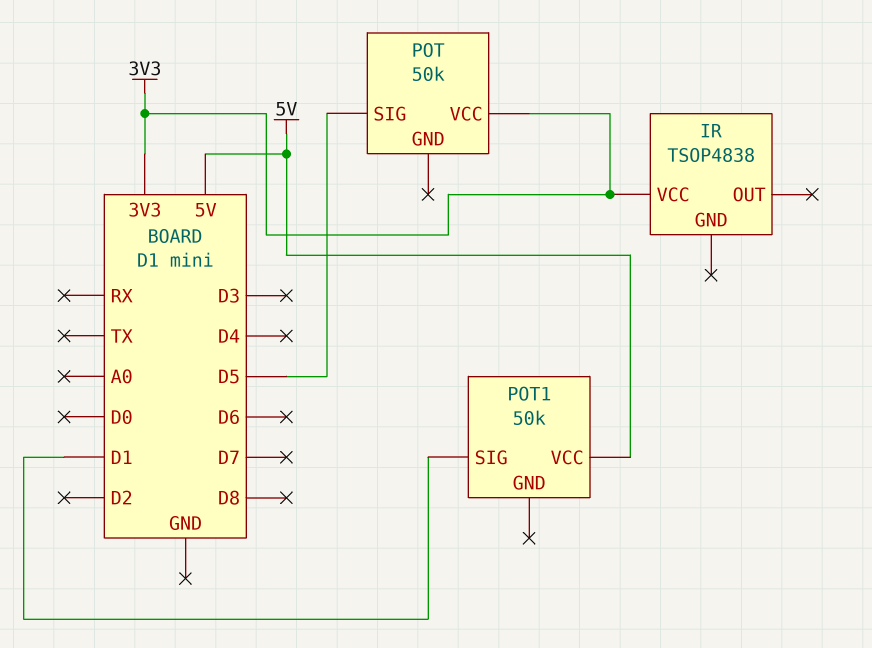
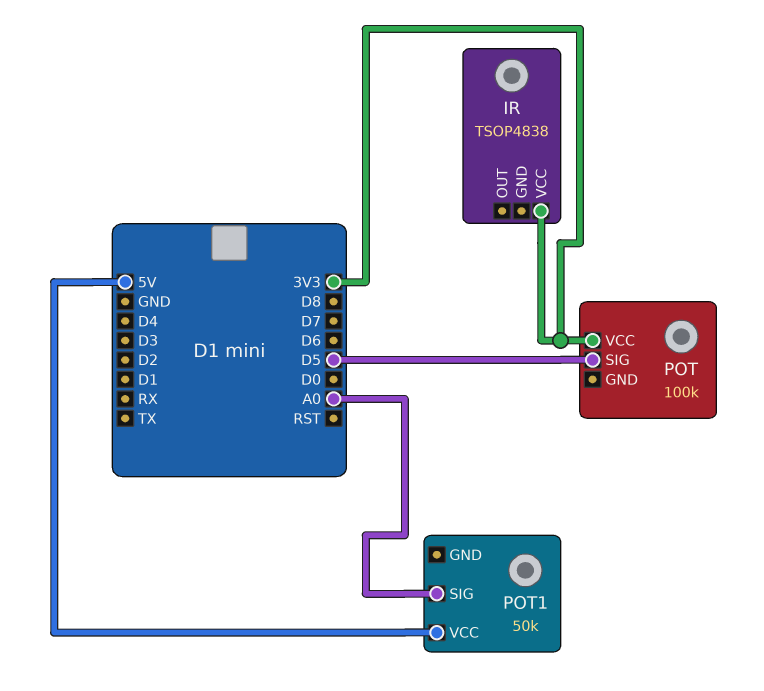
POT: 50k -> 100k
POT1 pin SIG: D1 -> A0

